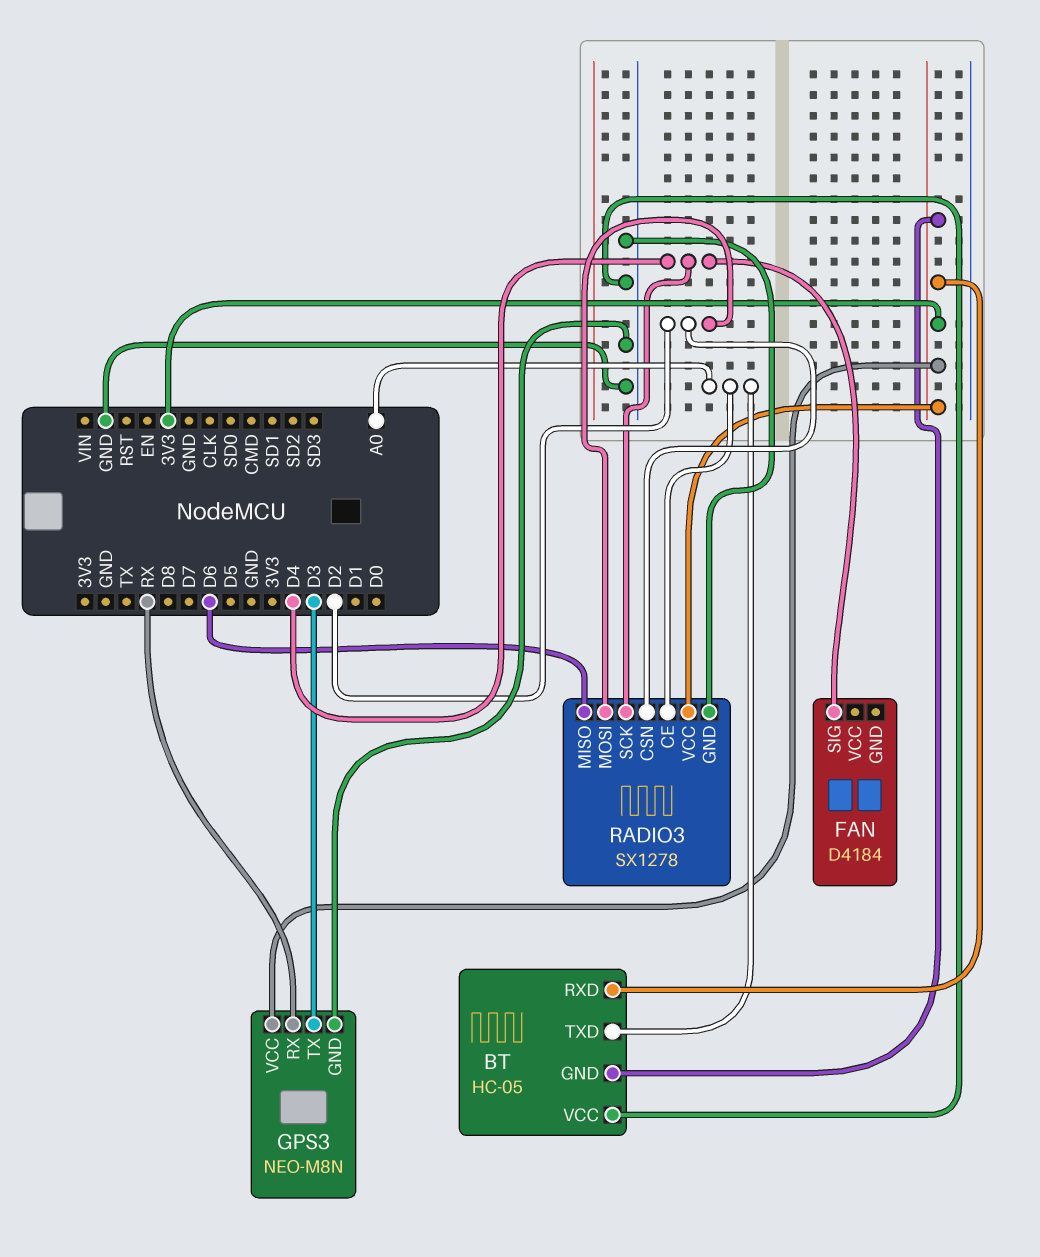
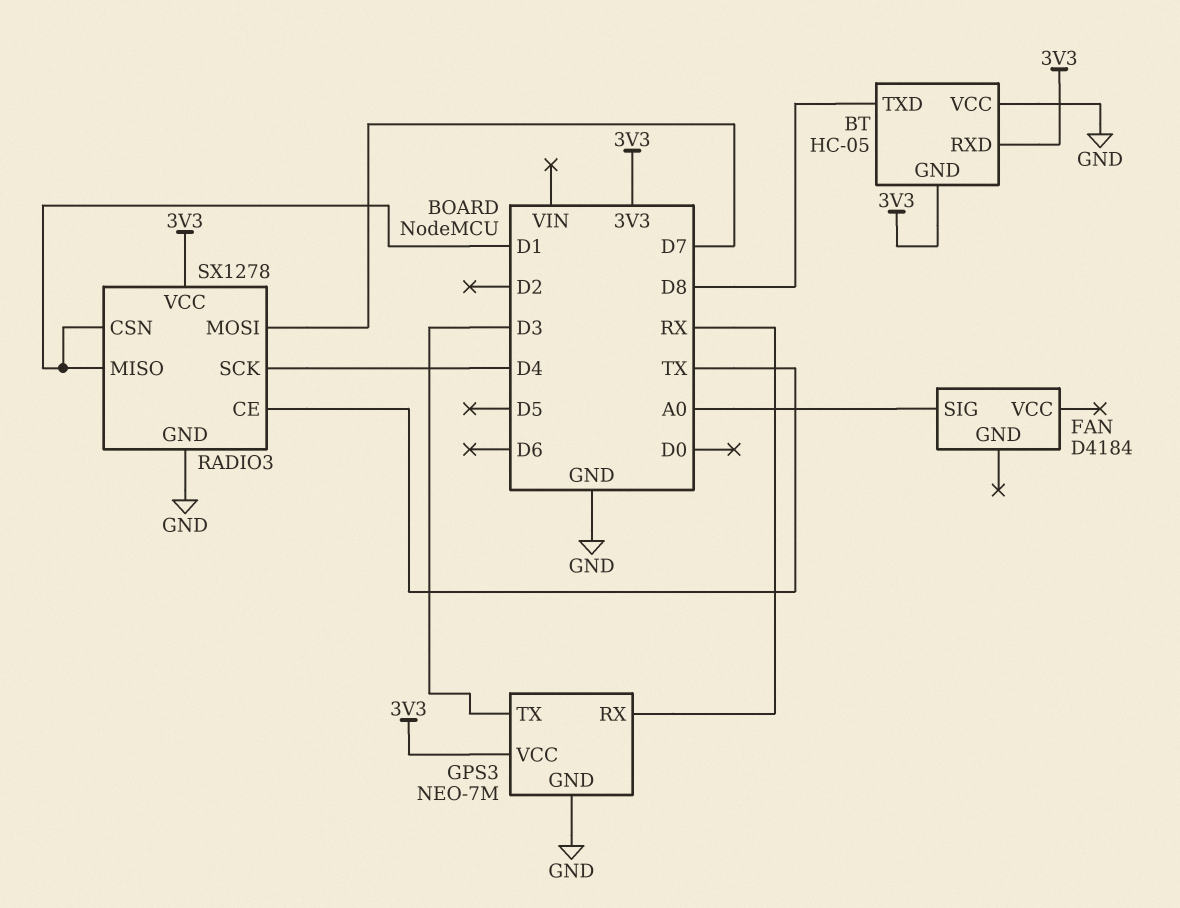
BT pin TXD: A0 -> D8
FAN pin SIG: D4 -> A0
GPS3: NEO-M8N -> NEO-7M
RADIO3 pin CE: A0 -> TX
RADIO3 pin CSN: D2 -> D1
RADIO3 pin MISO: D6 -> D1
RADIO3 pin MOSI: D2 -> D7

